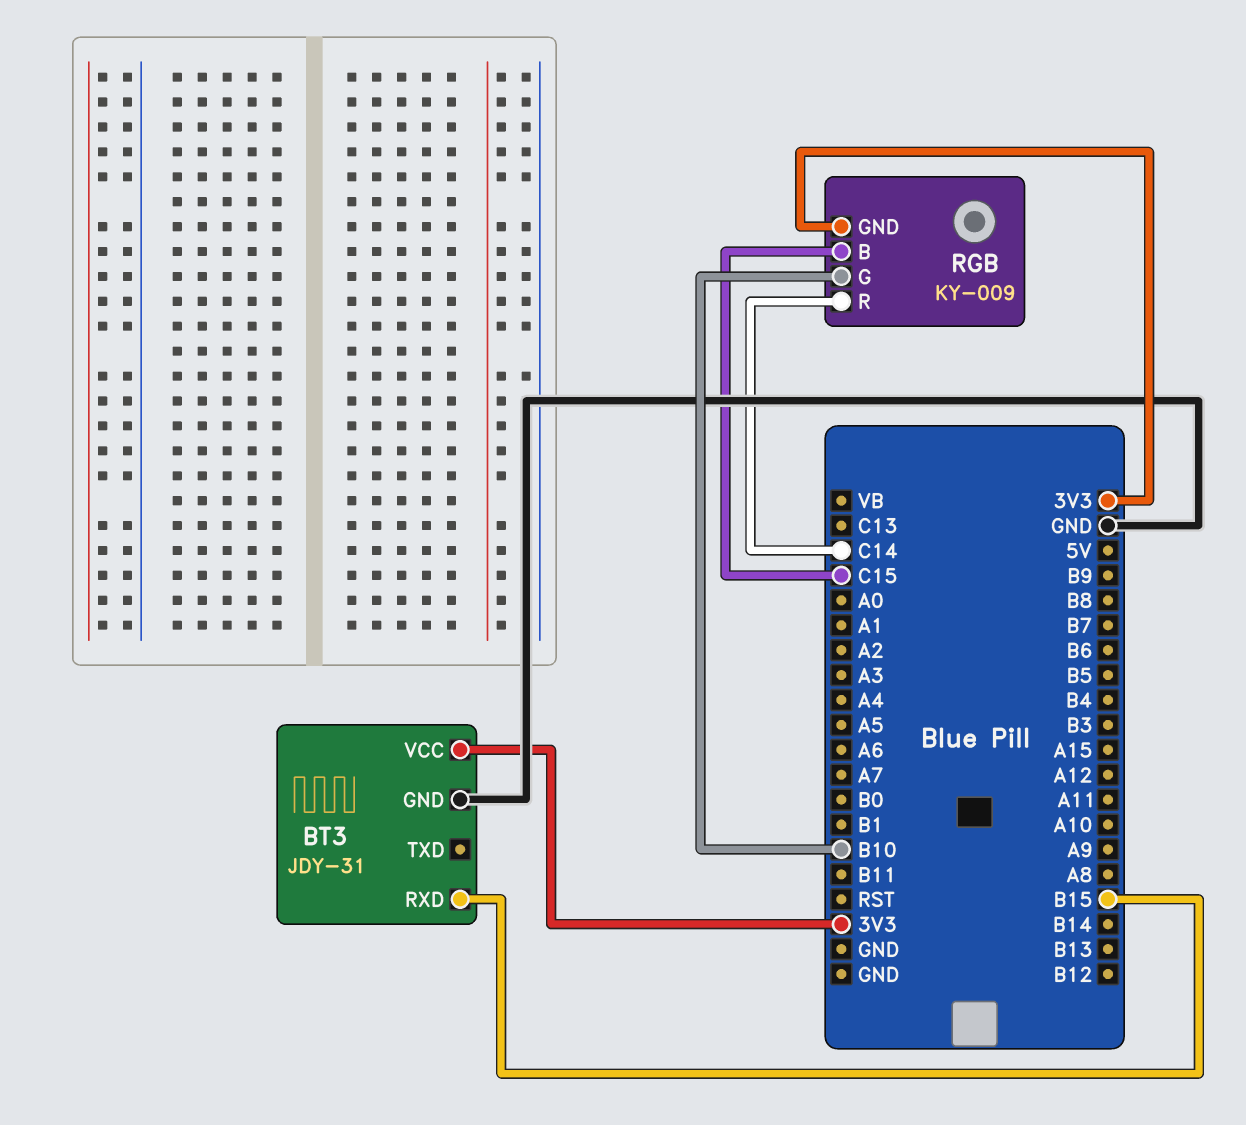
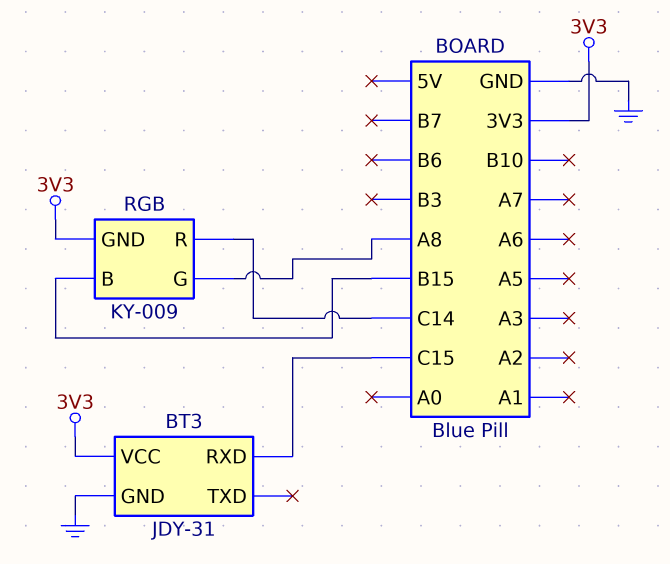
BT3 pin RXD: B15 -> C15
RGB pin B: C15 -> B15
RGB pin G: B10 -> A8

